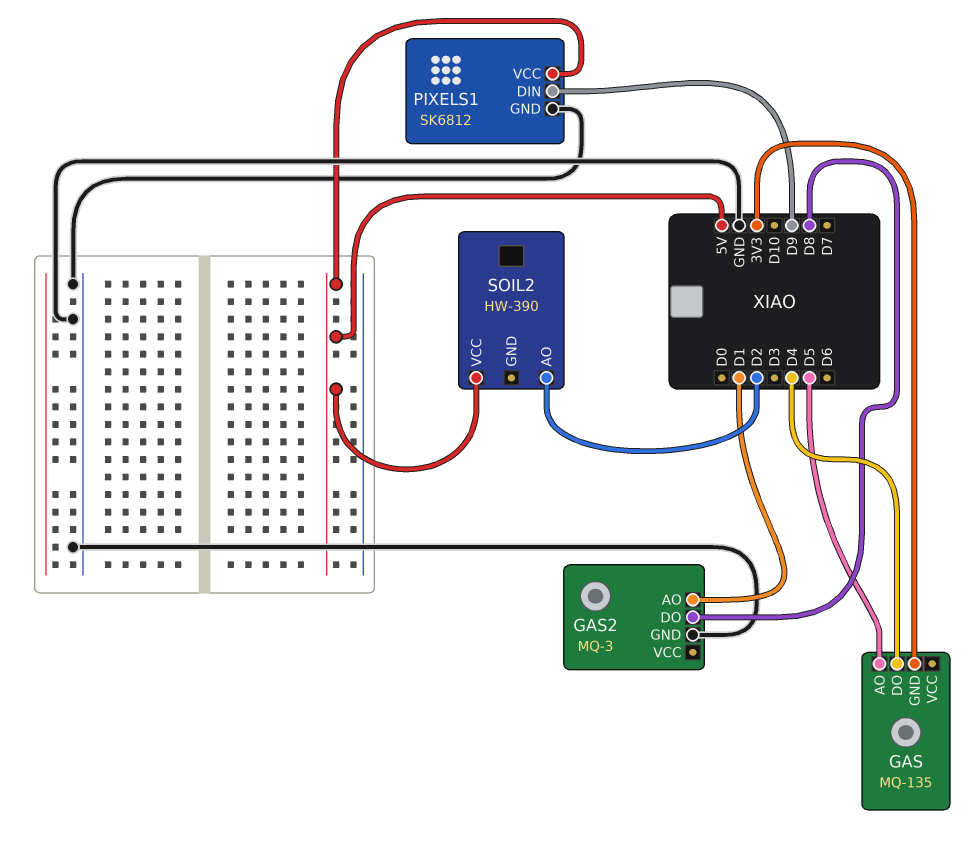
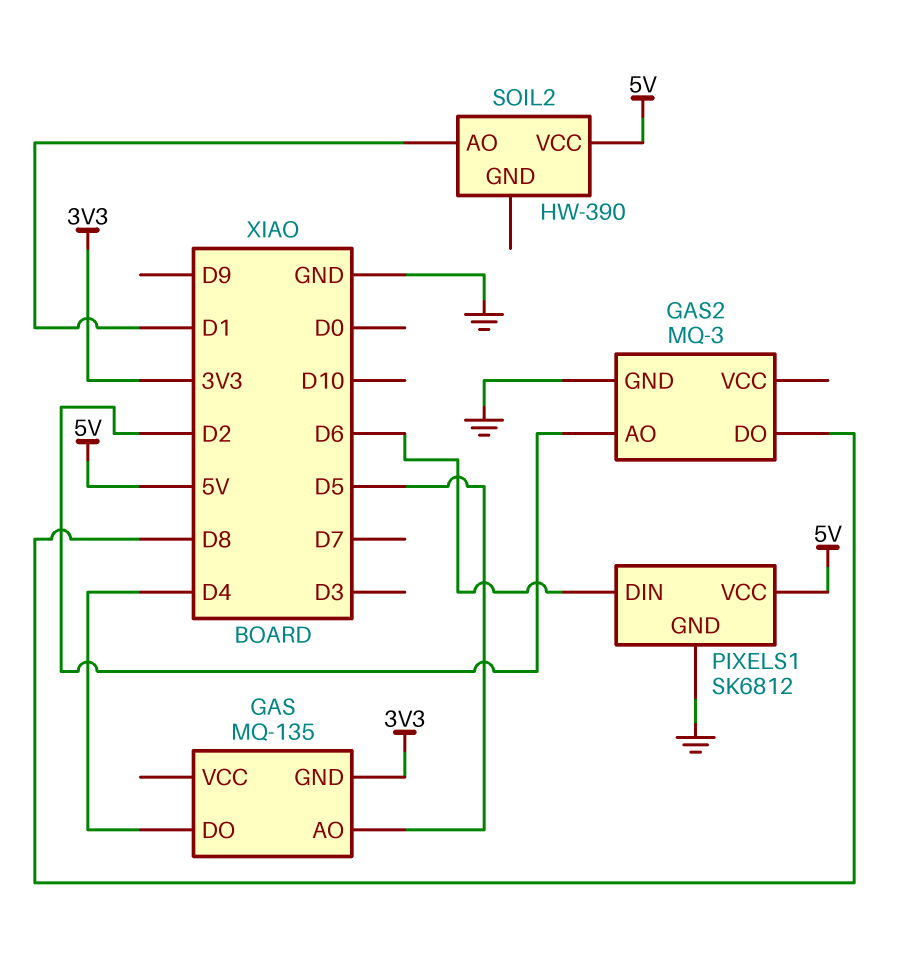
GAS2 pin AO: D1 -> D2
PIXELS1 pin DIN: D9 -> D6
SOIL2 pin AO: D2 -> D1

